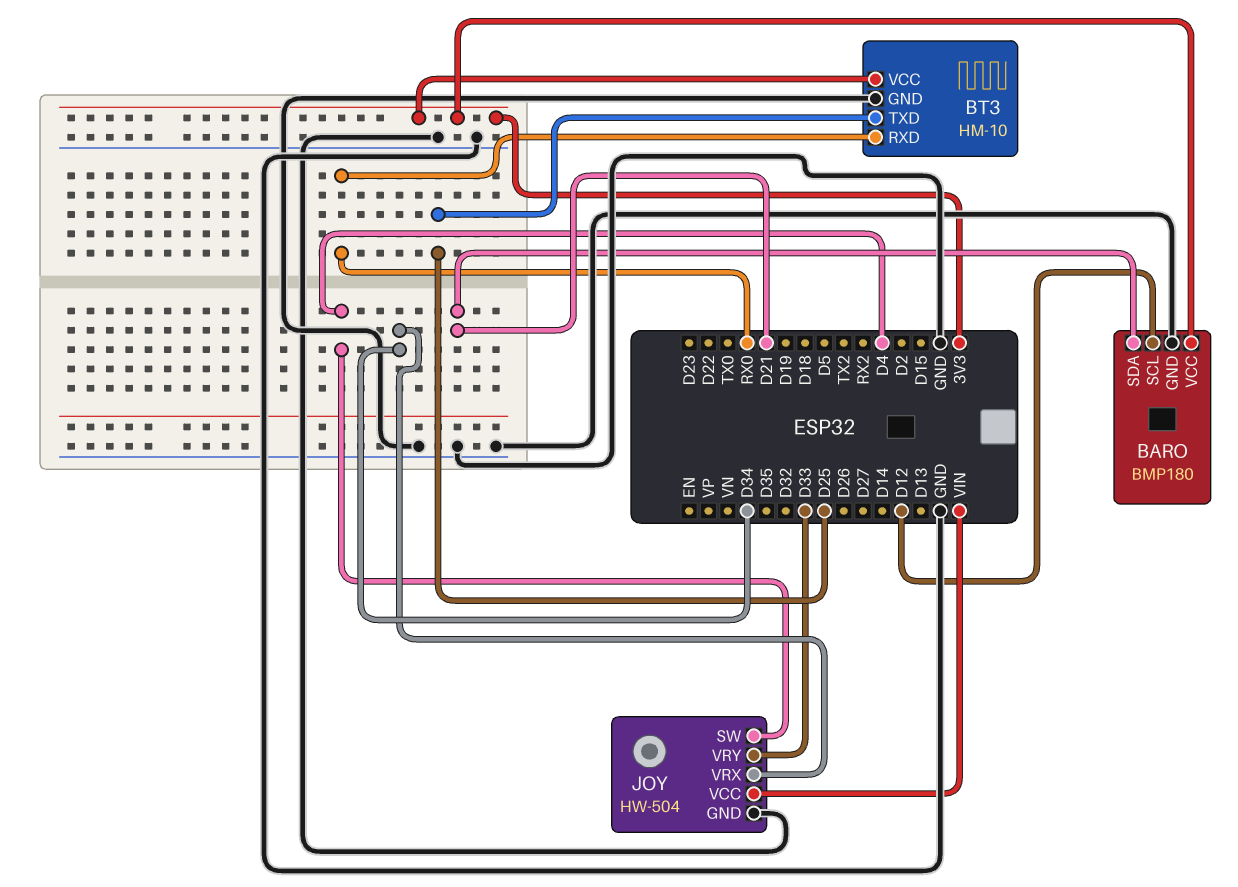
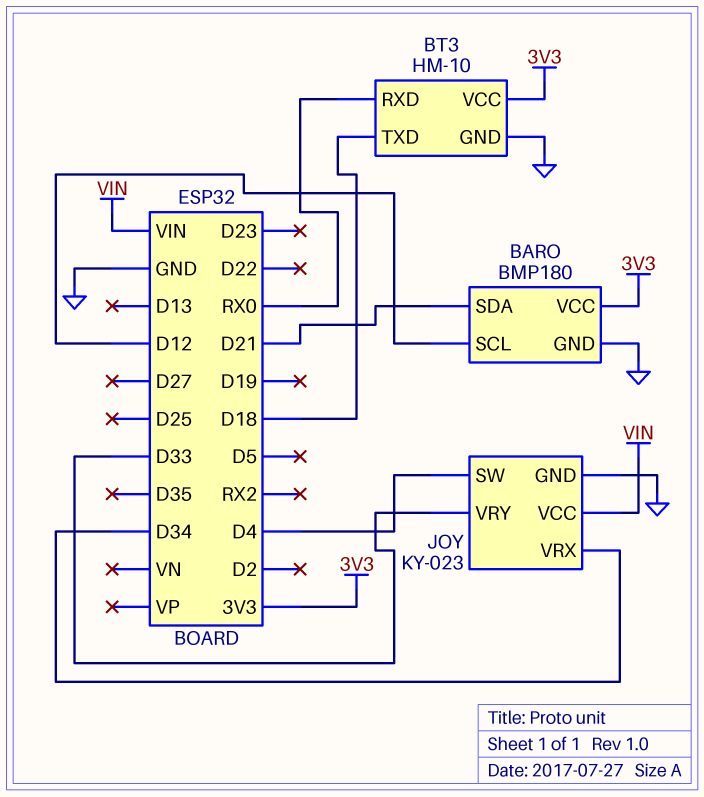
BT3 pin TXD: D25 -> D18
JOY: HW-504 -> KY-023

